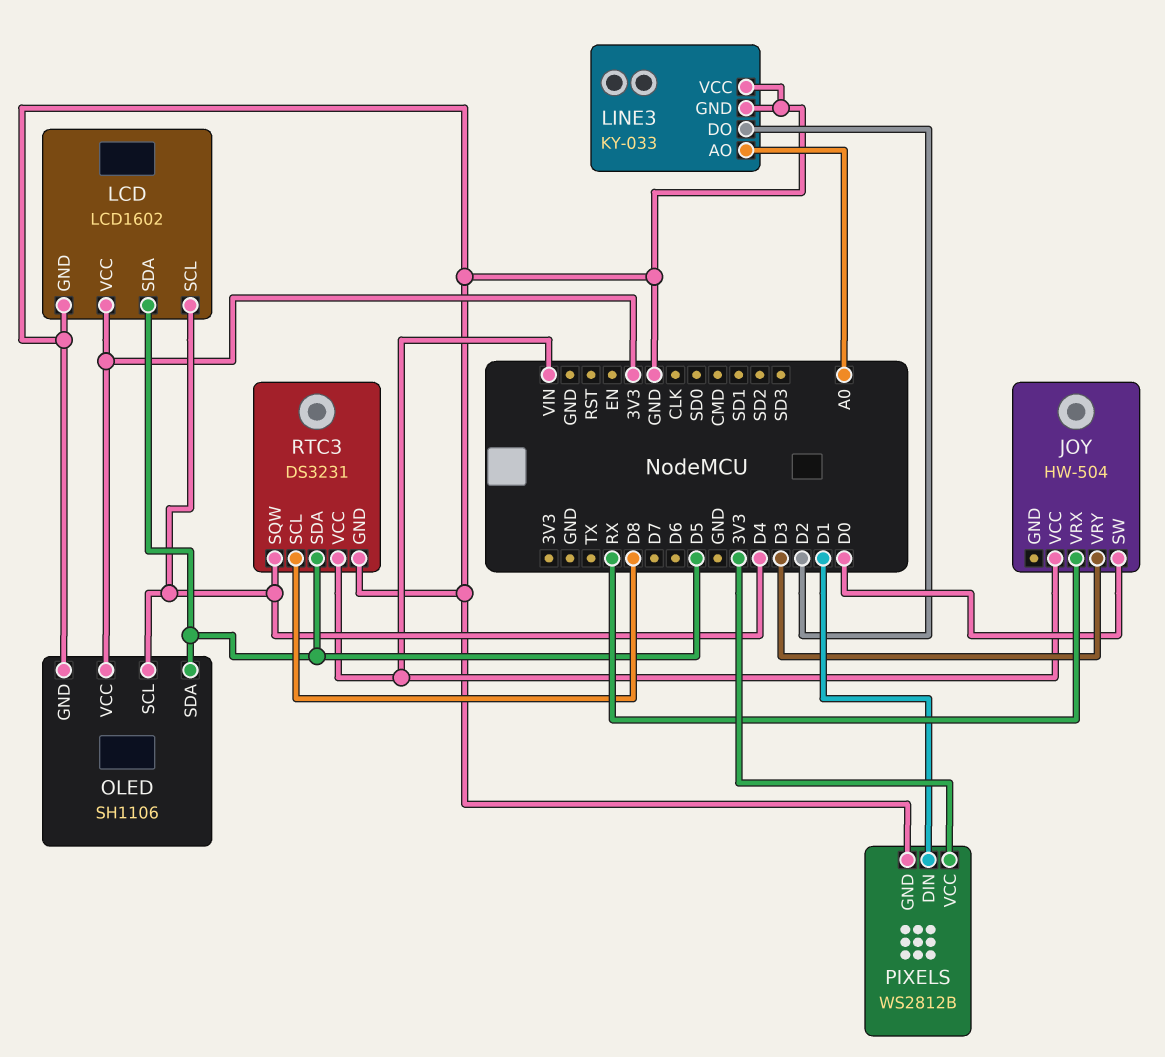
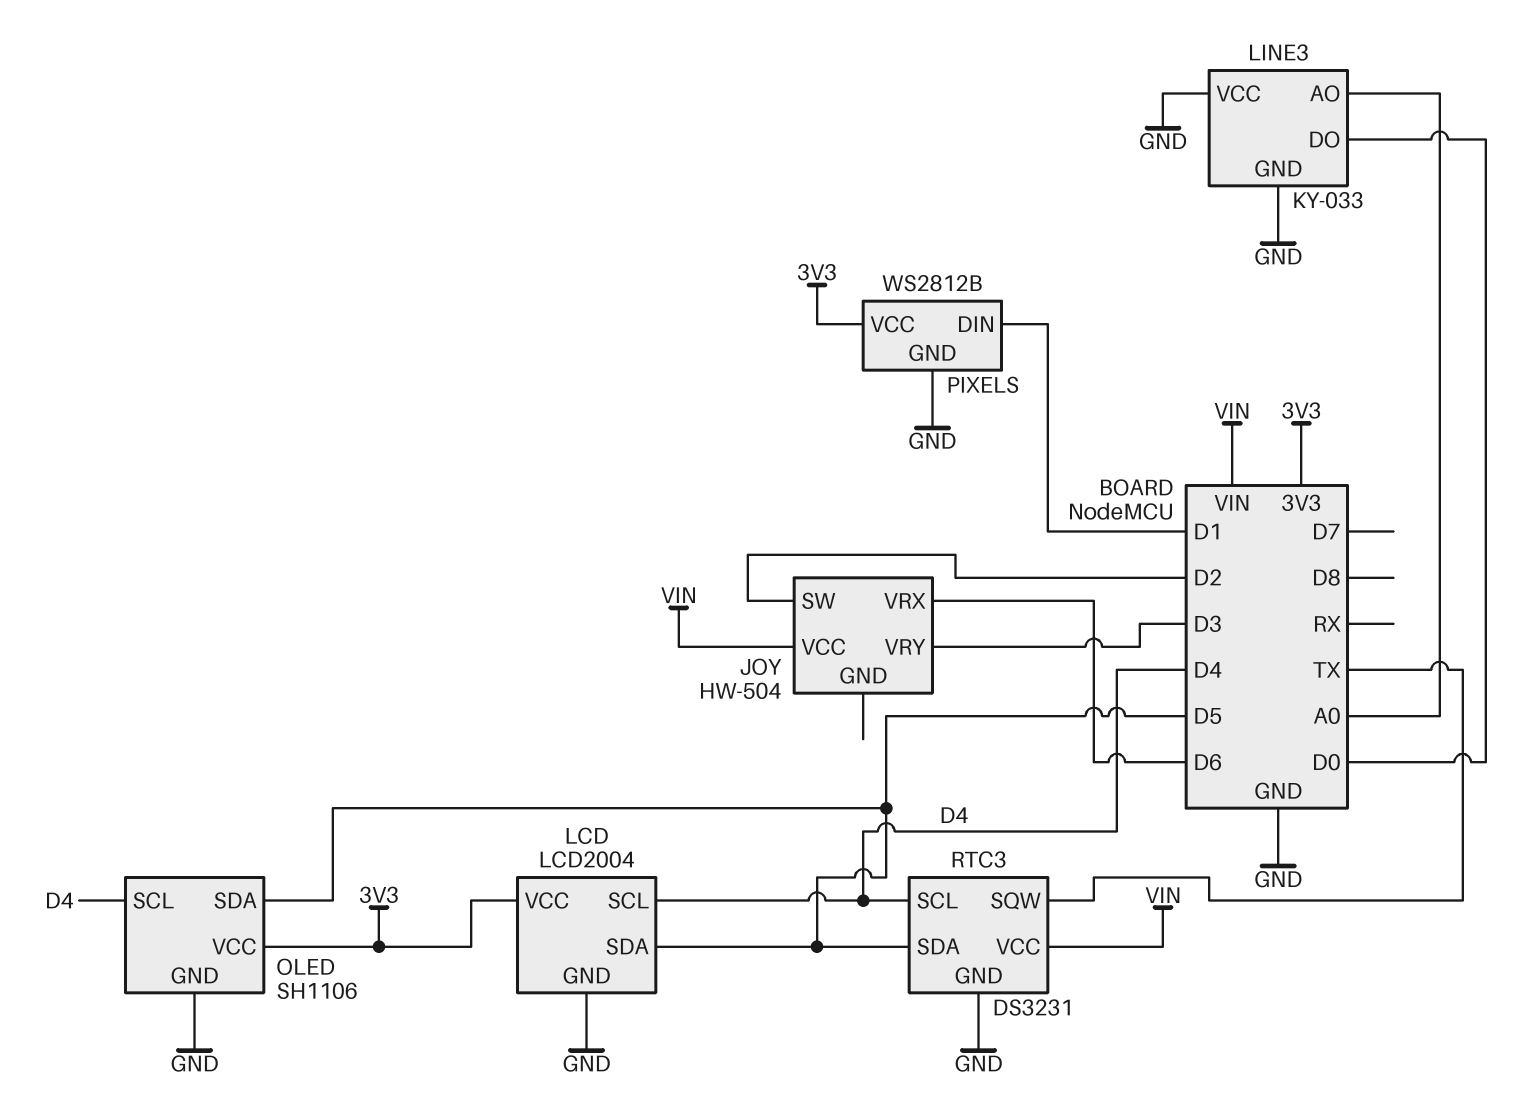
JOY pin SW: D0 -> D2
JOY pin VRX: RX -> D6
LCD: LCD1602 -> LCD2004
LINE3 pin DO: D2 -> D0
RTC3 pin SCL: D8 -> D4
RTC3 pin SQW: D4 -> TX

